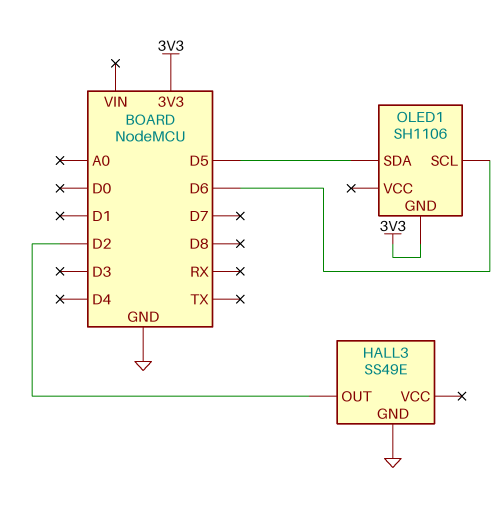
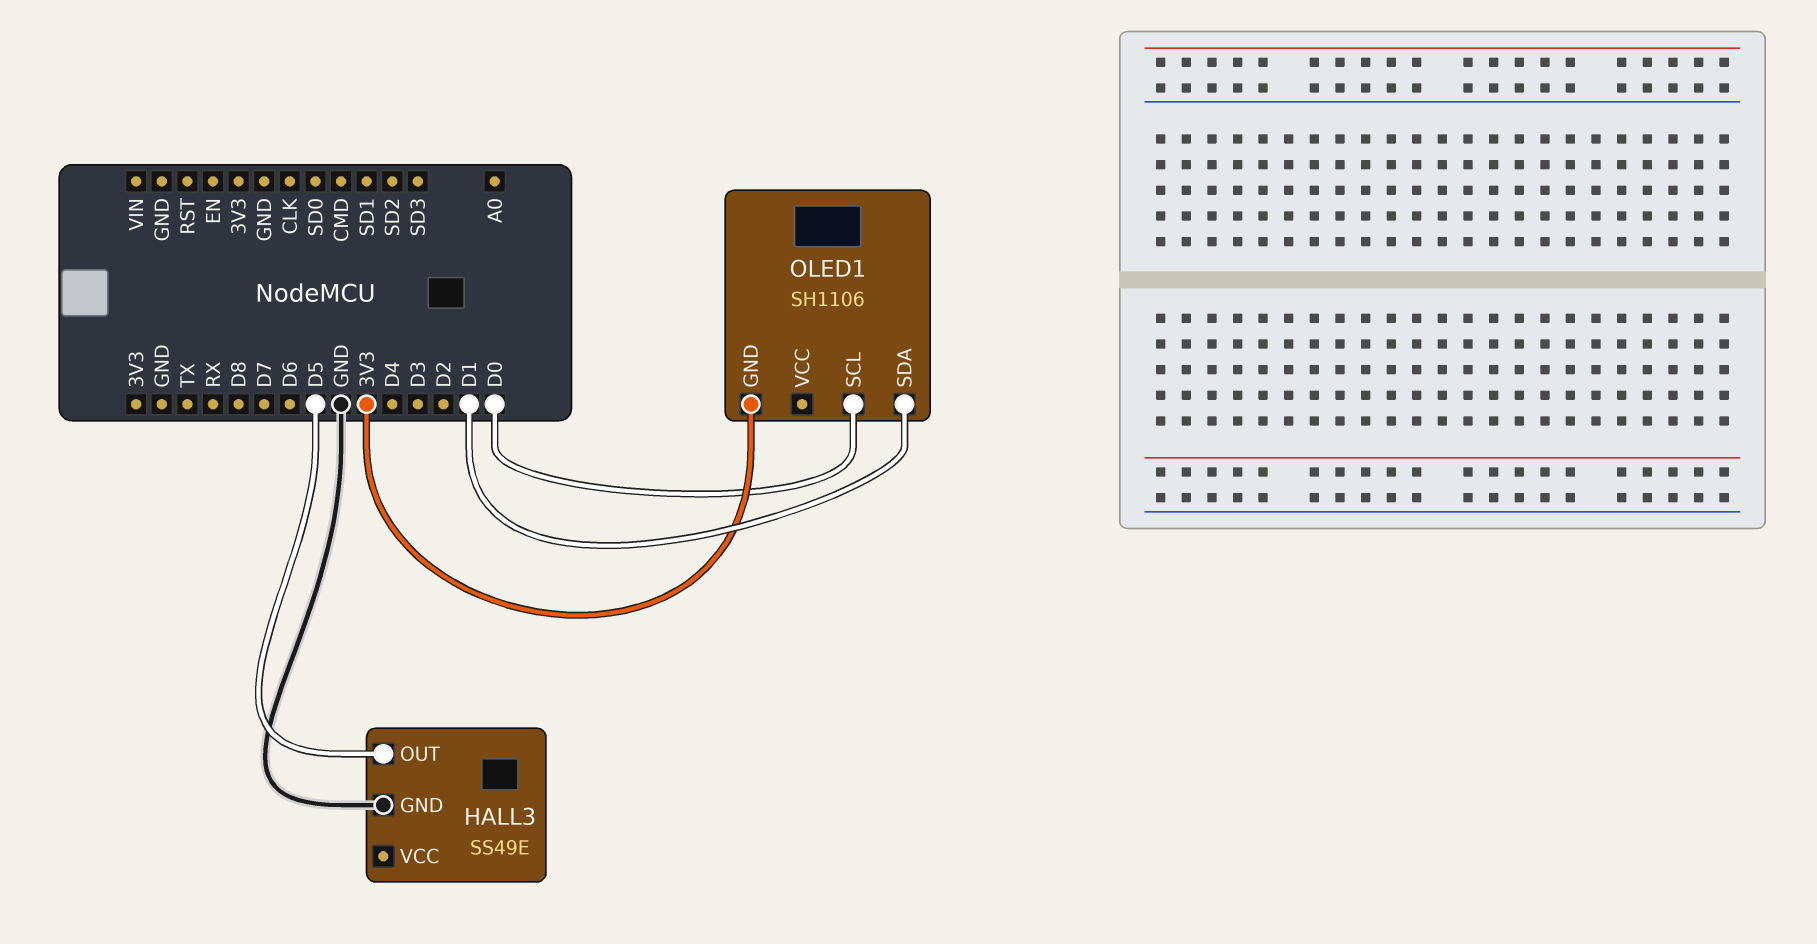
HALL3 pin OUT: D2 -> D5
OLED1 pin SCL: D6 -> D0
OLED1 pin SDA: D5 -> D1

